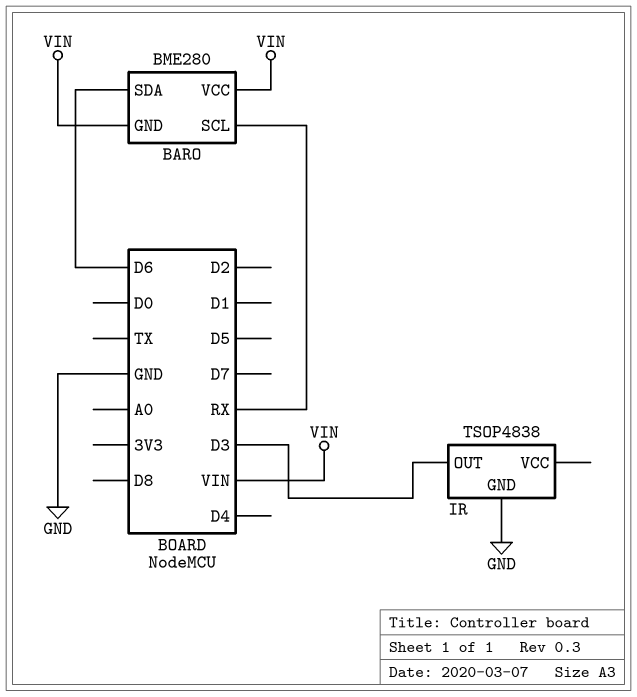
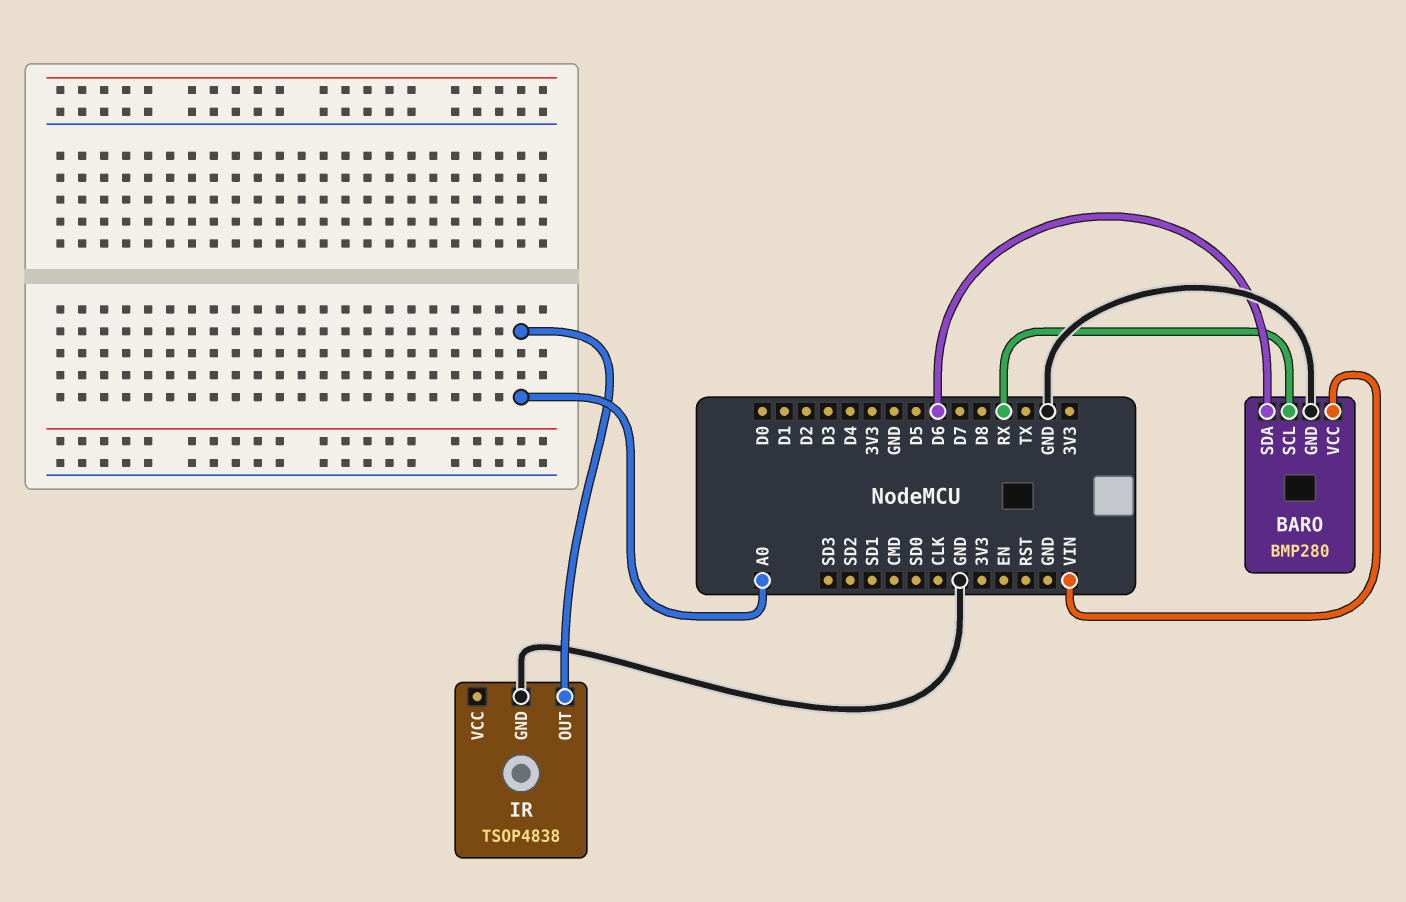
BARO: BME280 -> BMP280
BARO pin GND: VIN -> GND
IR pin OUT: D3 -> A0

